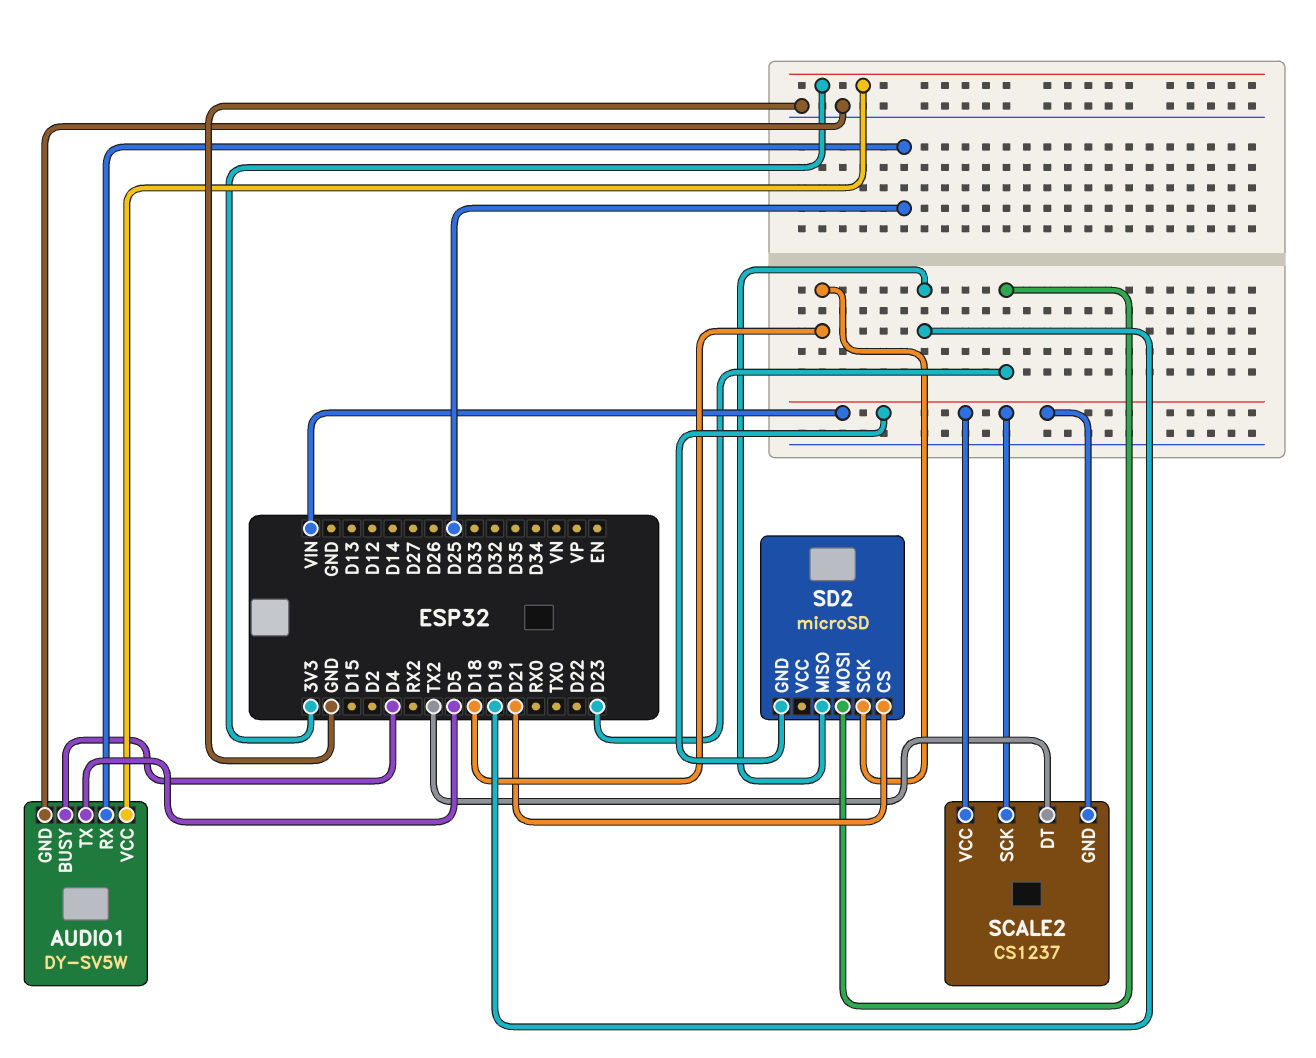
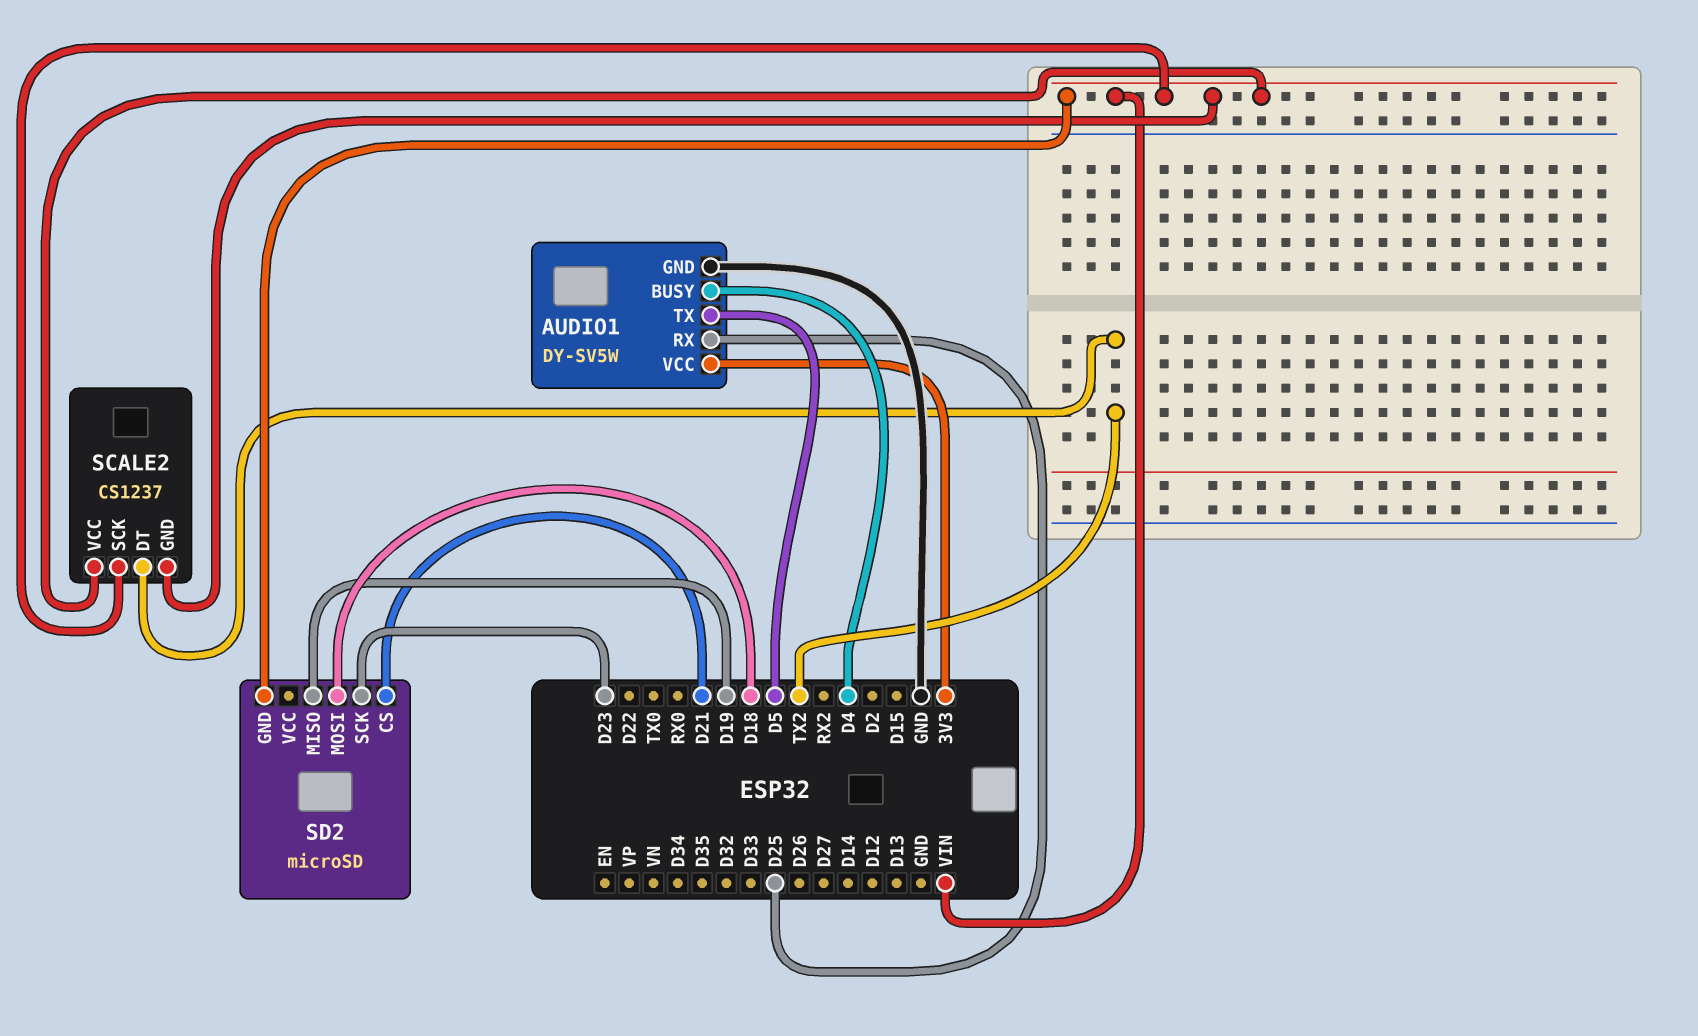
SD2 pin MOSI: D23 -> D18
SD2 pin SCK: D18 -> D23

